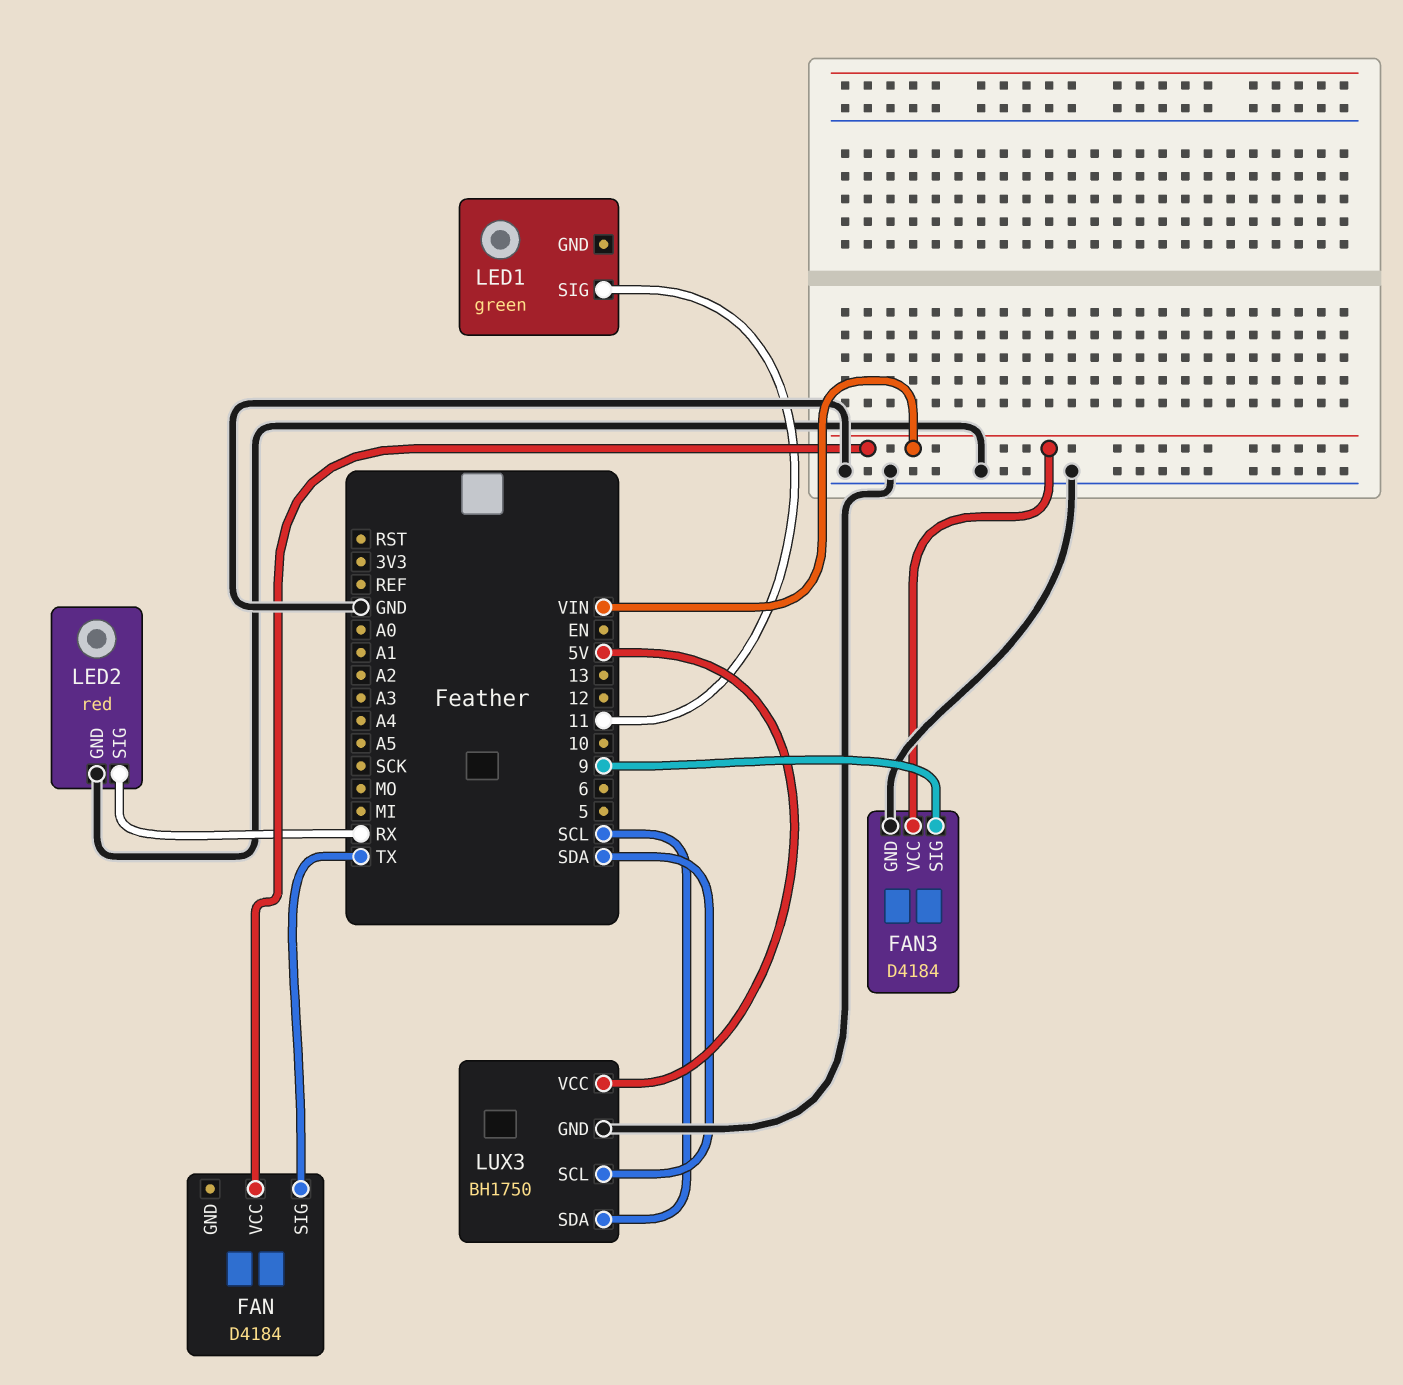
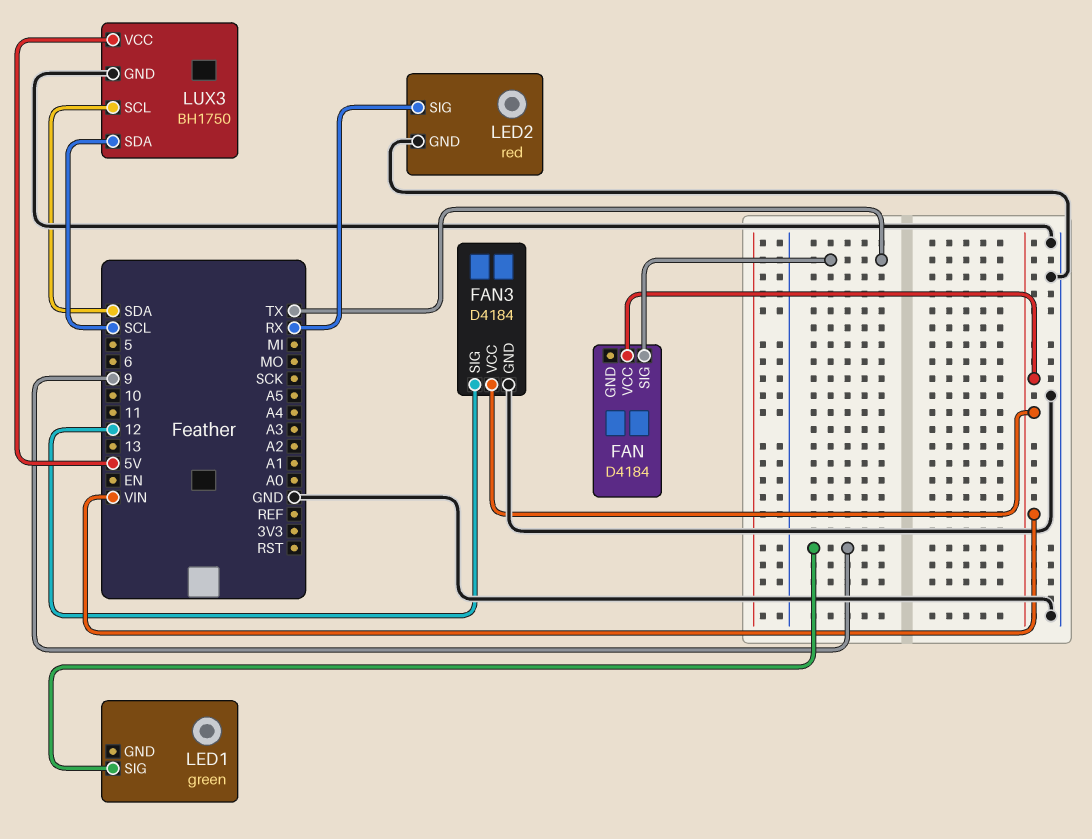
FAN3 pin SIG: 9 -> 12
LED1 pin SIG: 11 -> 9

